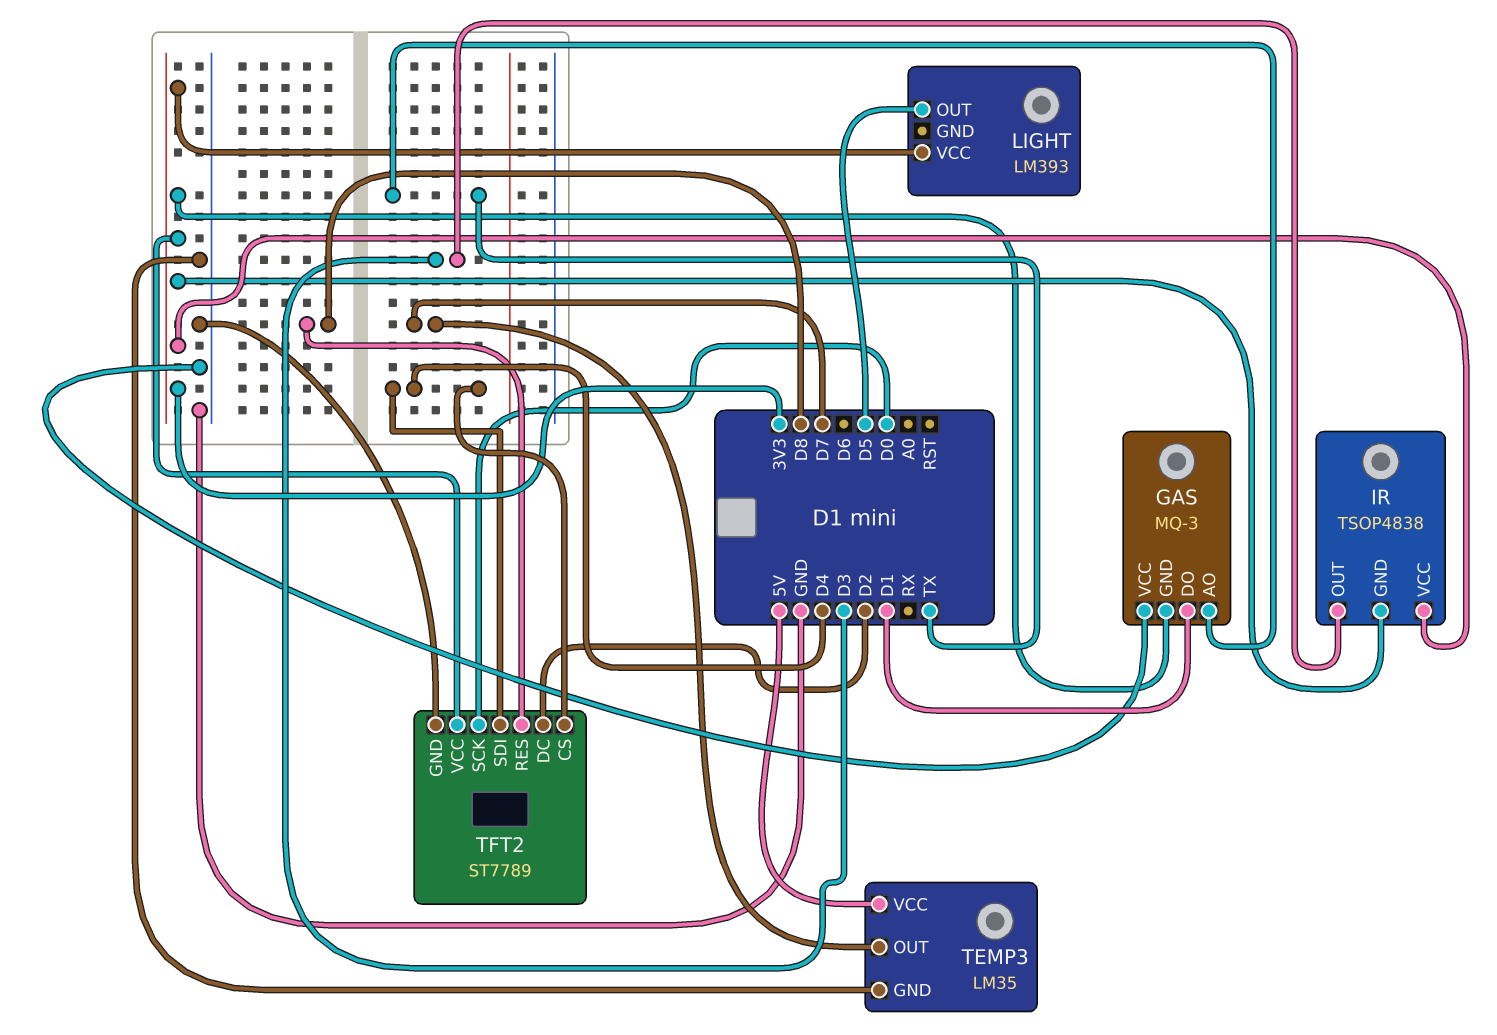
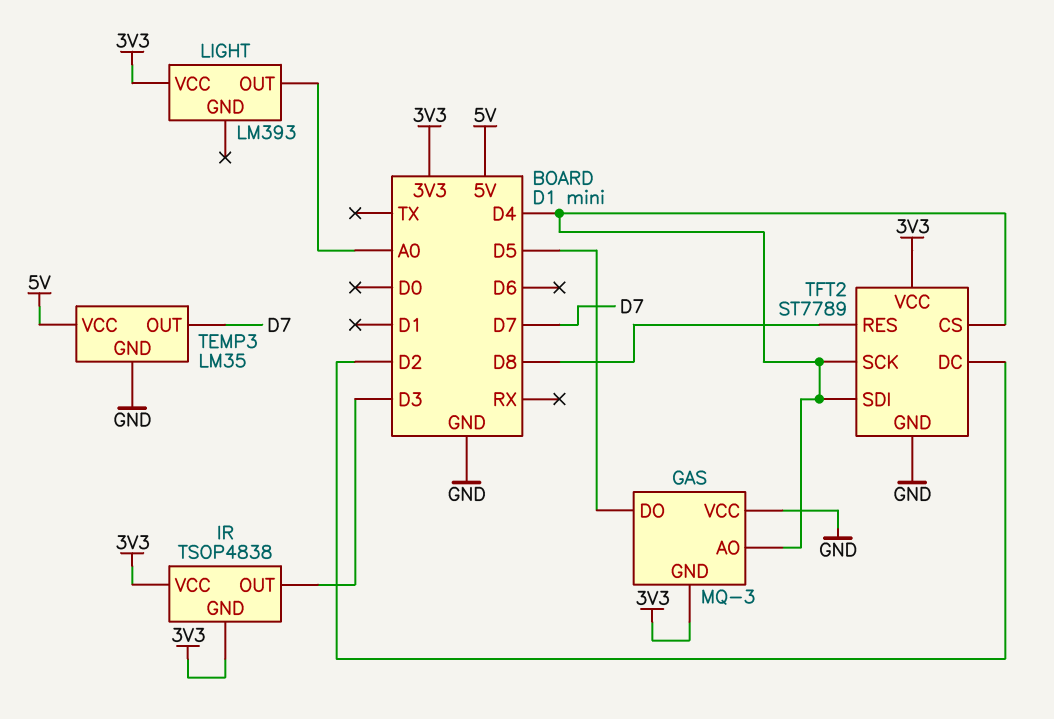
GAS pin AO: TX -> D4
GAS pin DO: D1 -> D5
LIGHT pin OUT: D5 -> A0
TFT2 pin SCK: D0 -> D4

